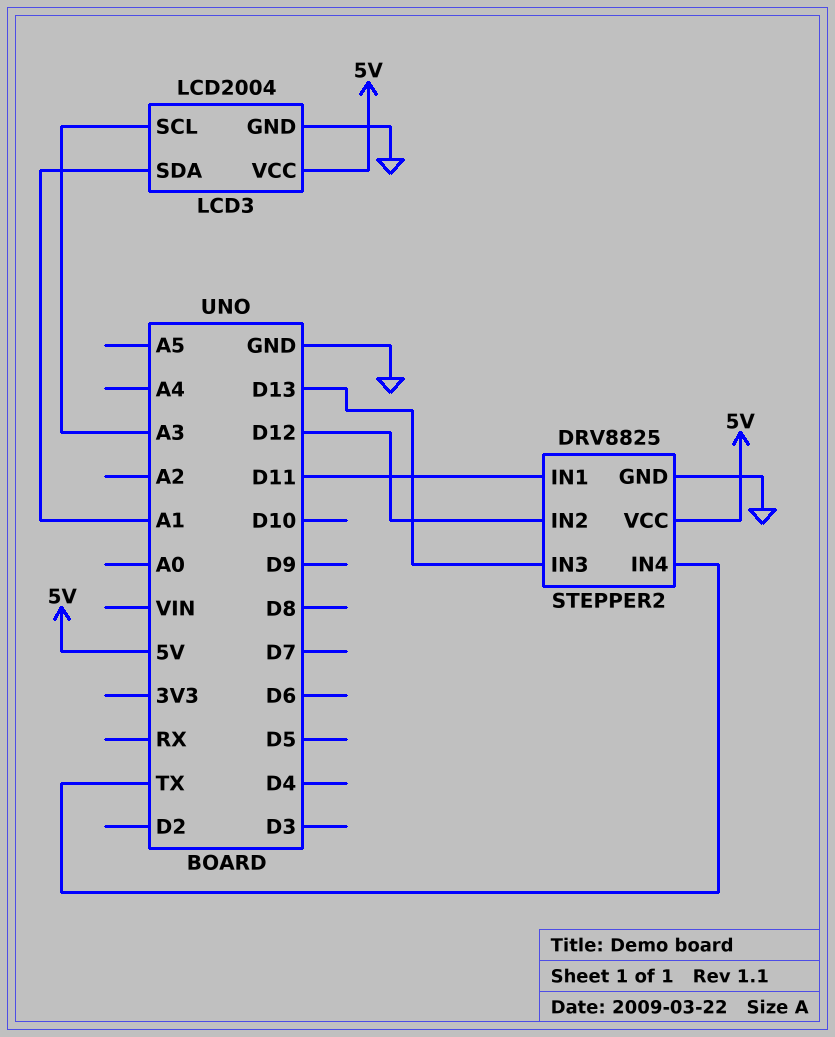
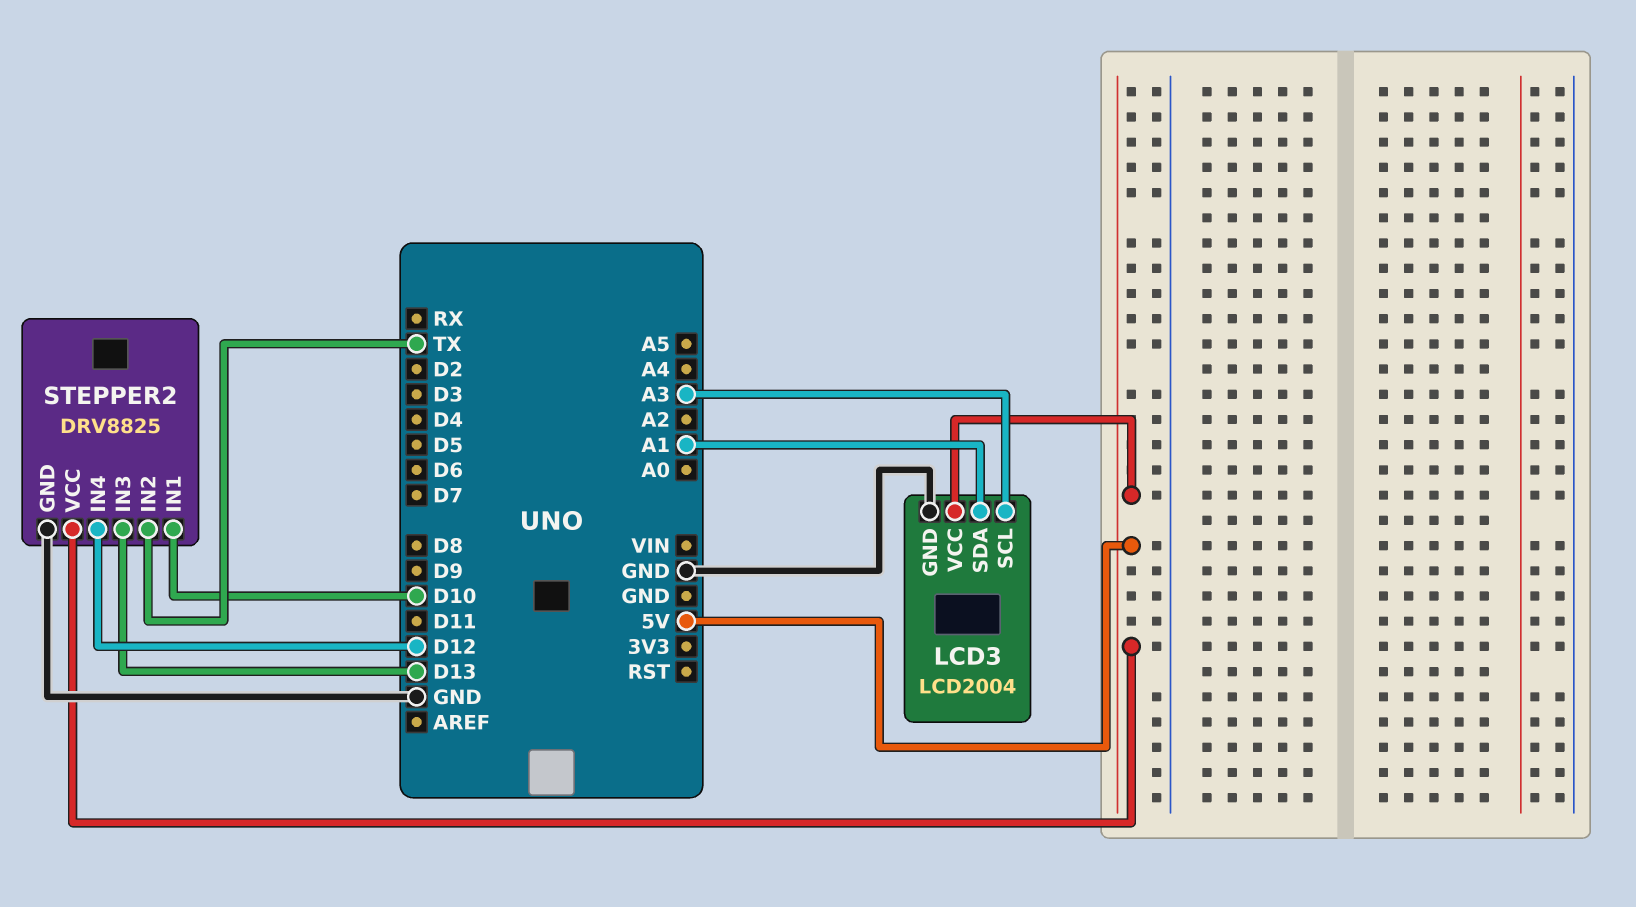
STEPPER2 pin IN1: D11 -> D10
STEPPER2 pin IN2: D12 -> TX
STEPPER2 pin IN4: TX -> D12

